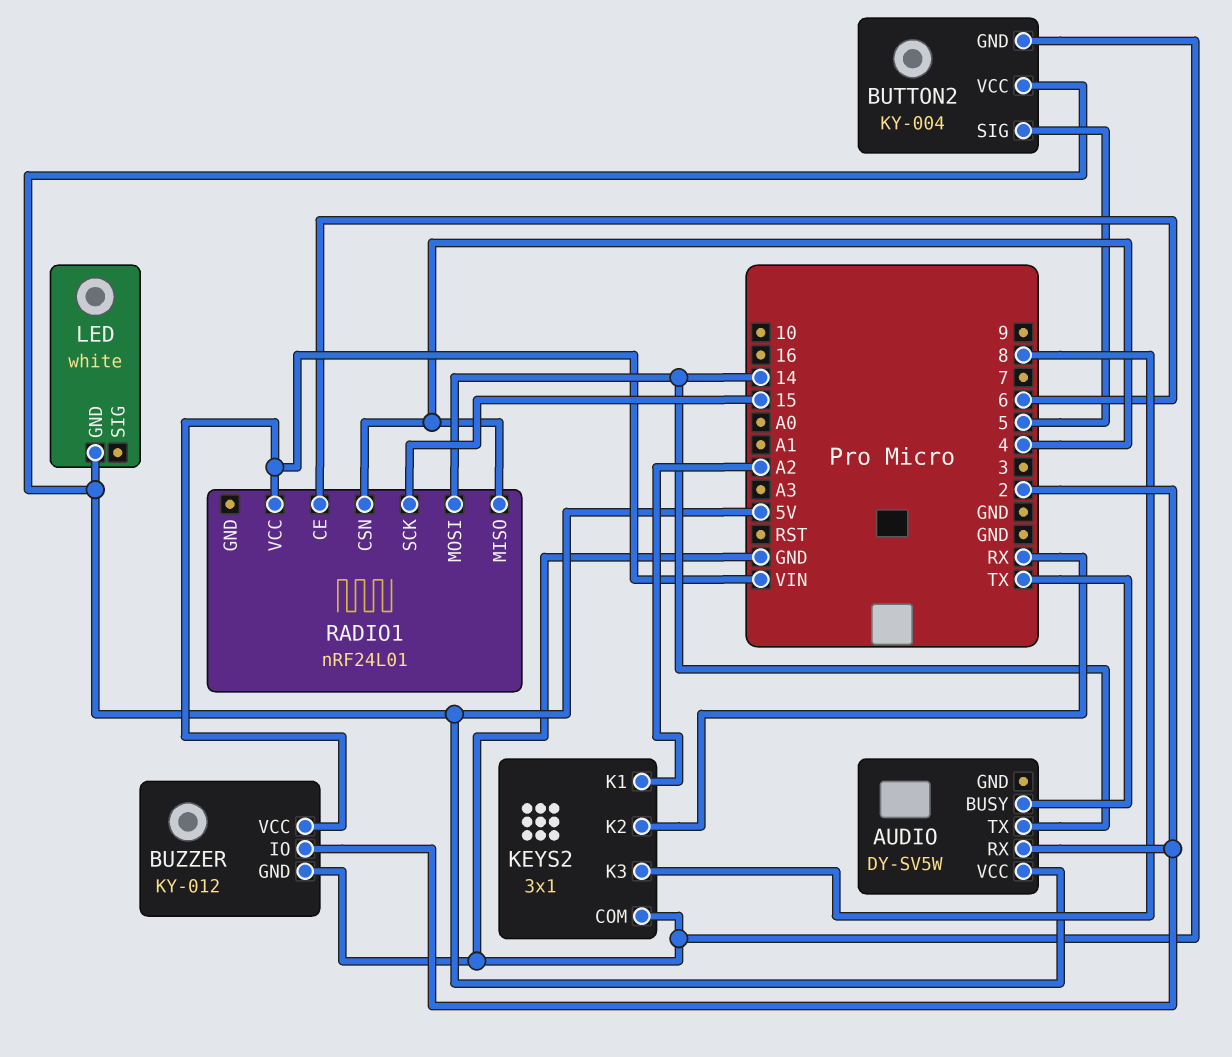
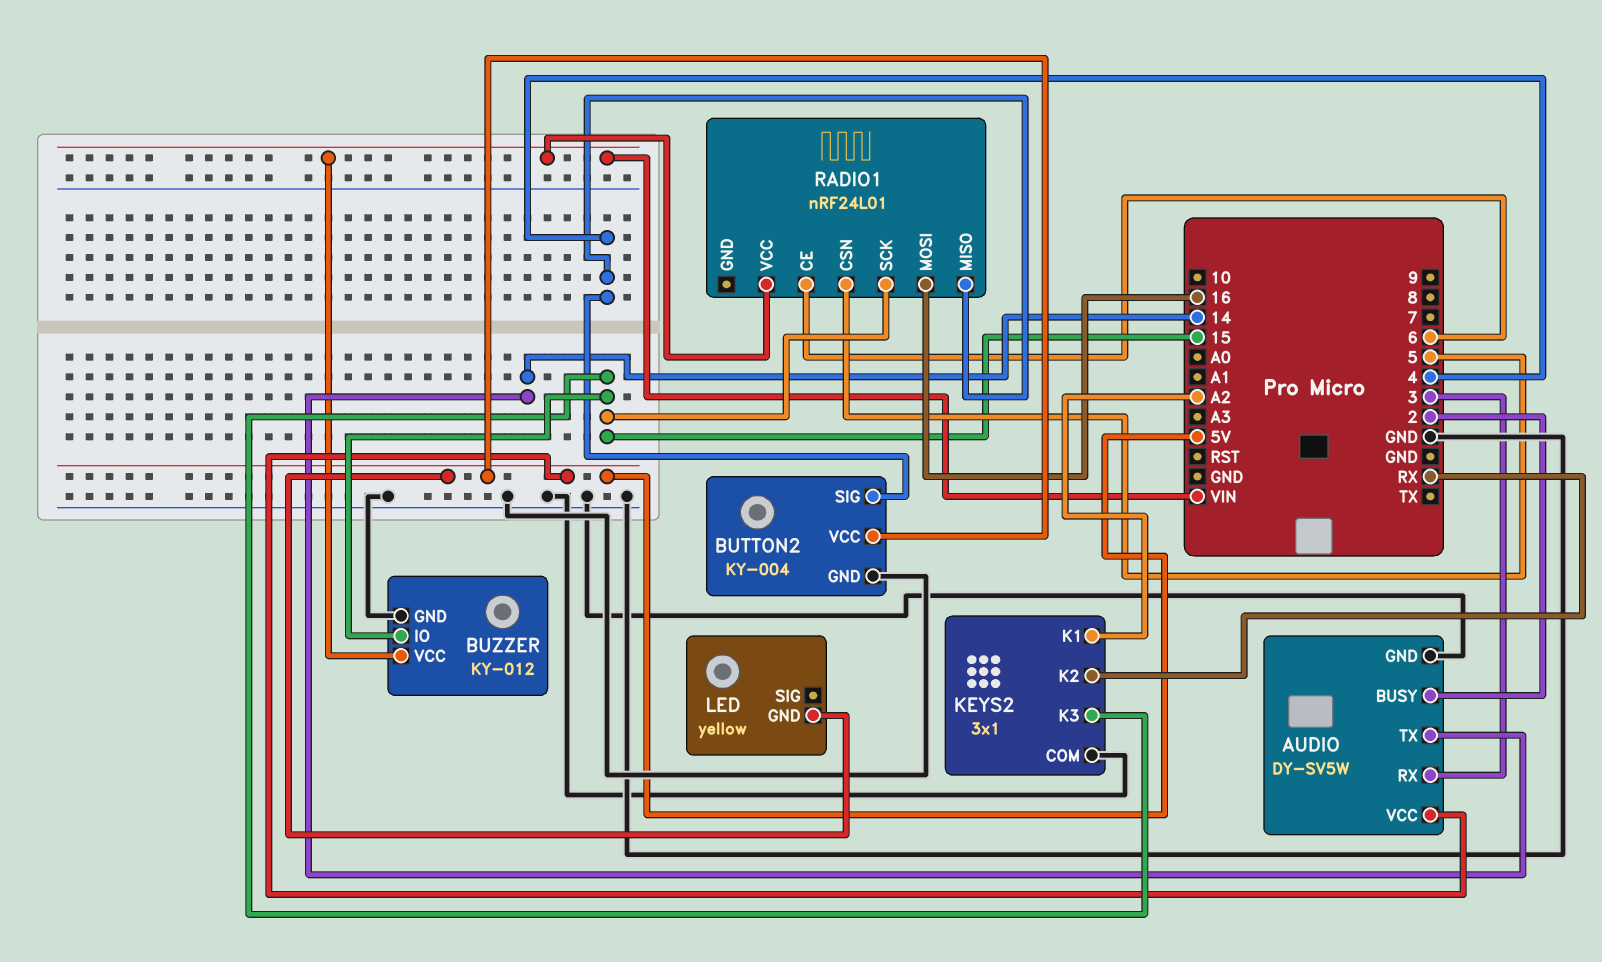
AUDIO pin BUSY: TX -> 2
AUDIO pin GND: none -> GND
AUDIO pin RX: 2 -> 3
BUTTON2 pin SIG: 5 -> 4
BUZZER pin IO: 2 -> 15
KEYS2 pin K3: 8 -> 15
LED: white -> yellow
RADIO1 pin CSN: 4 -> 5
RADIO1 pin MOSI: 14 -> 16

